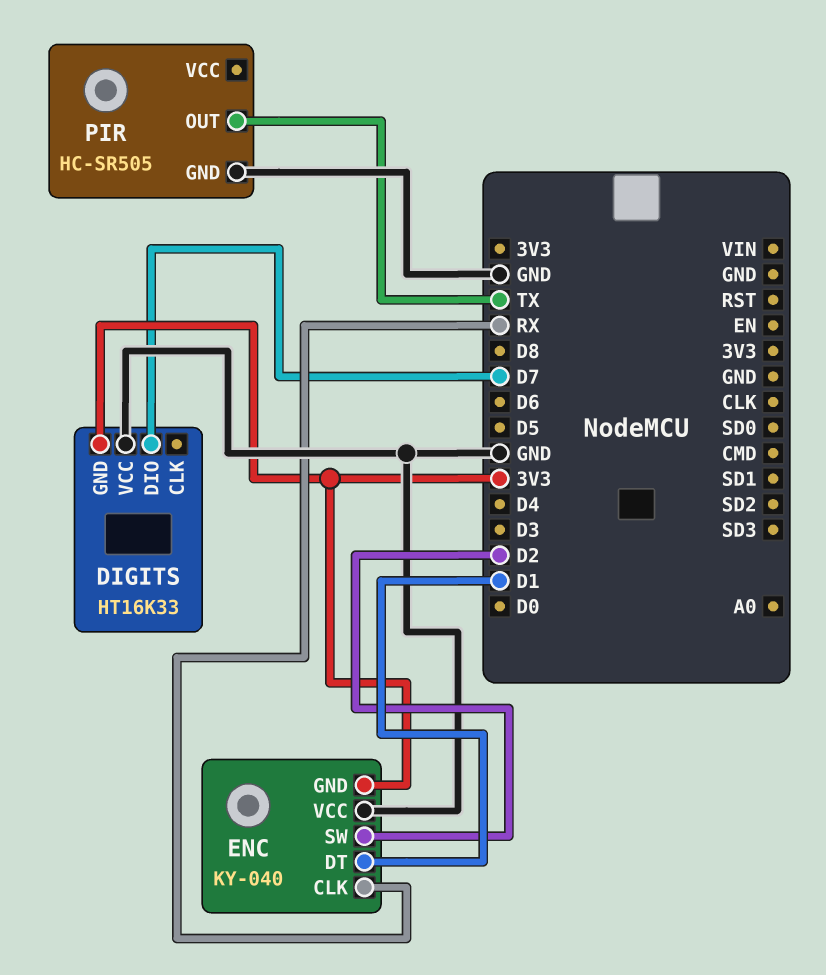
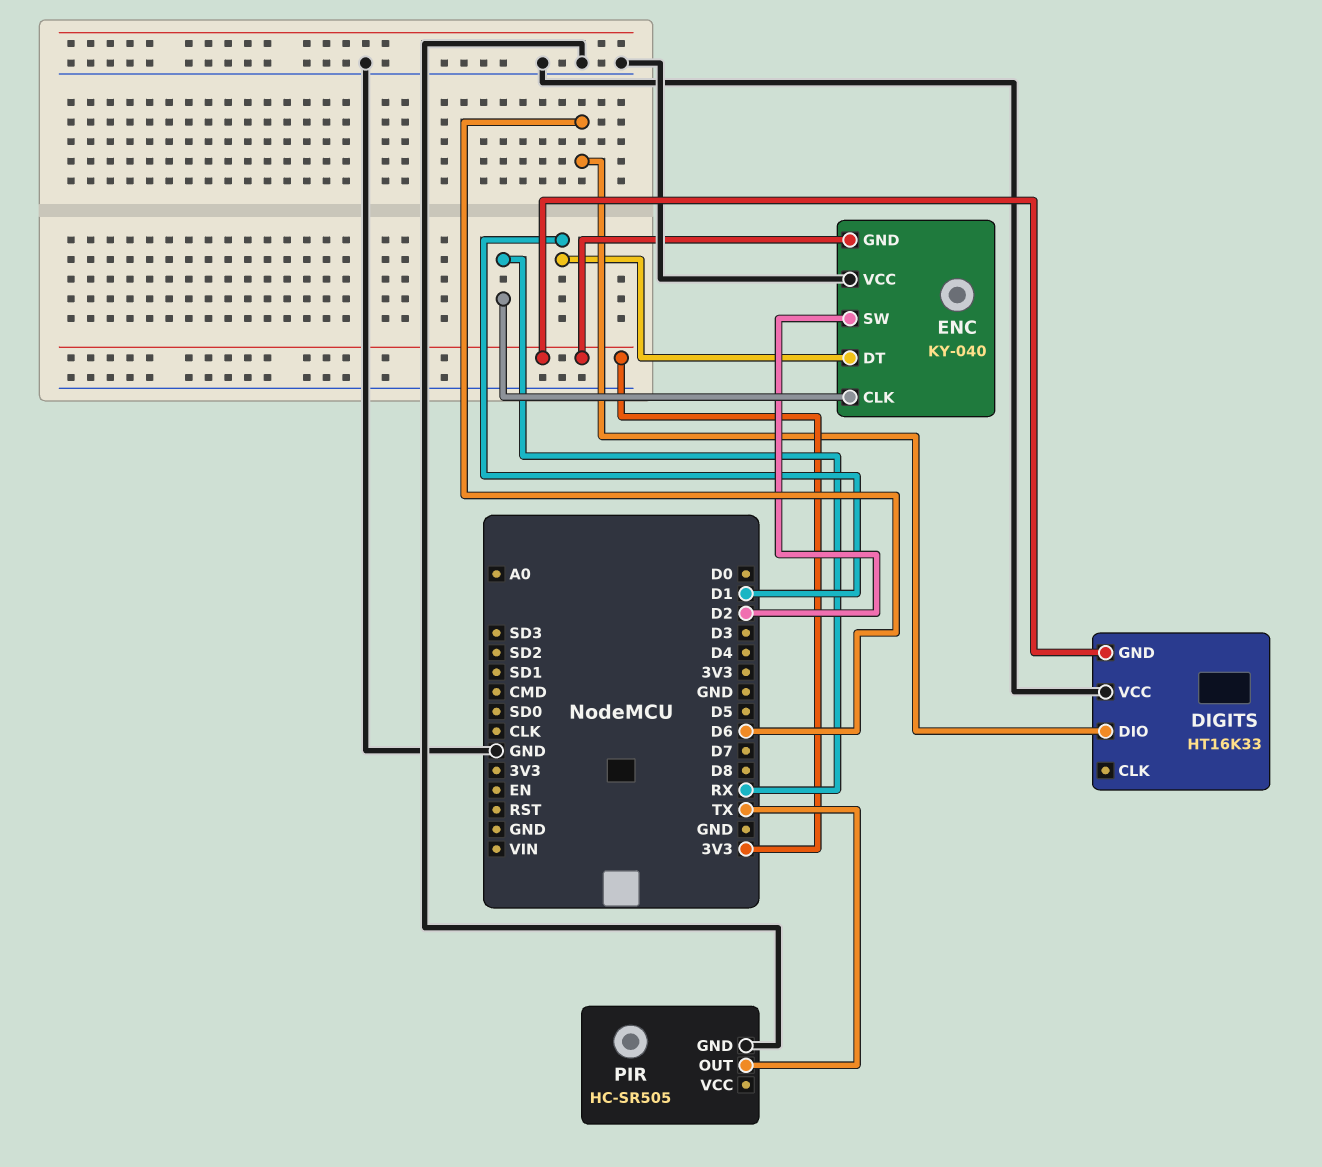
DIGITS pin DIO: D7 -> D6

